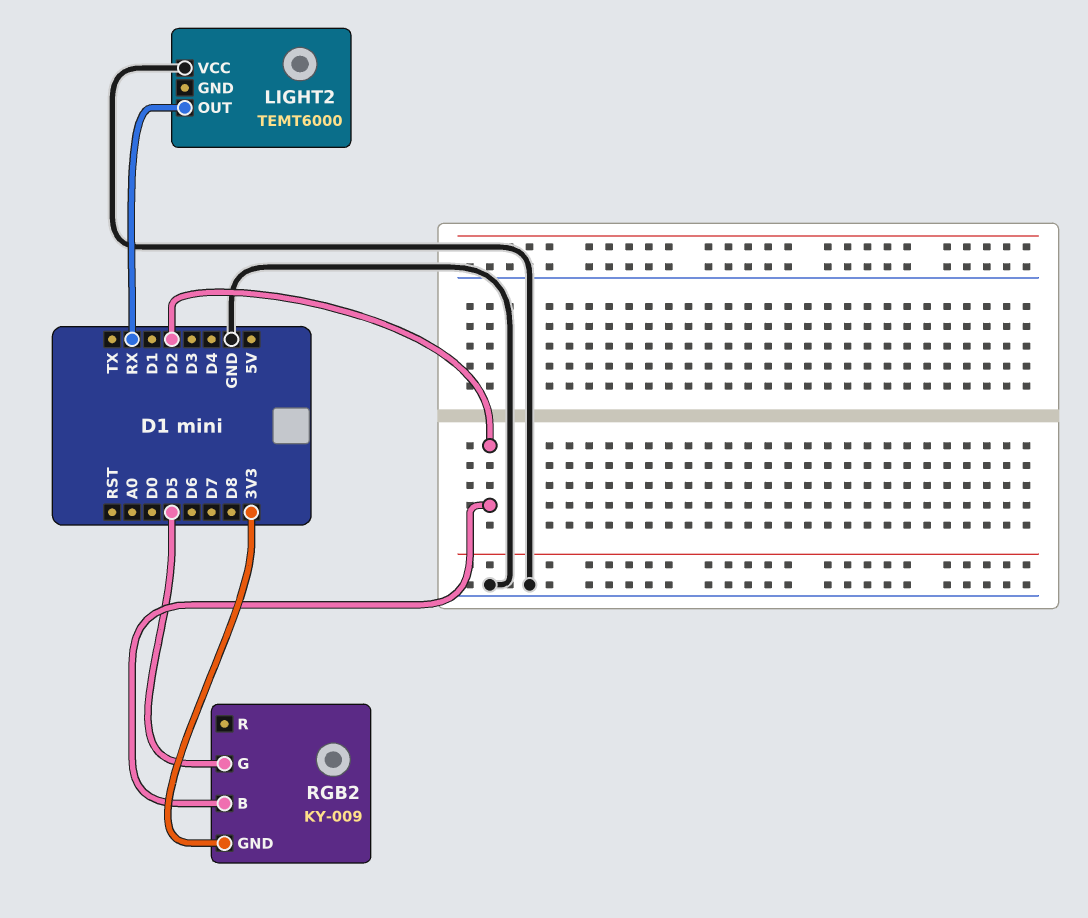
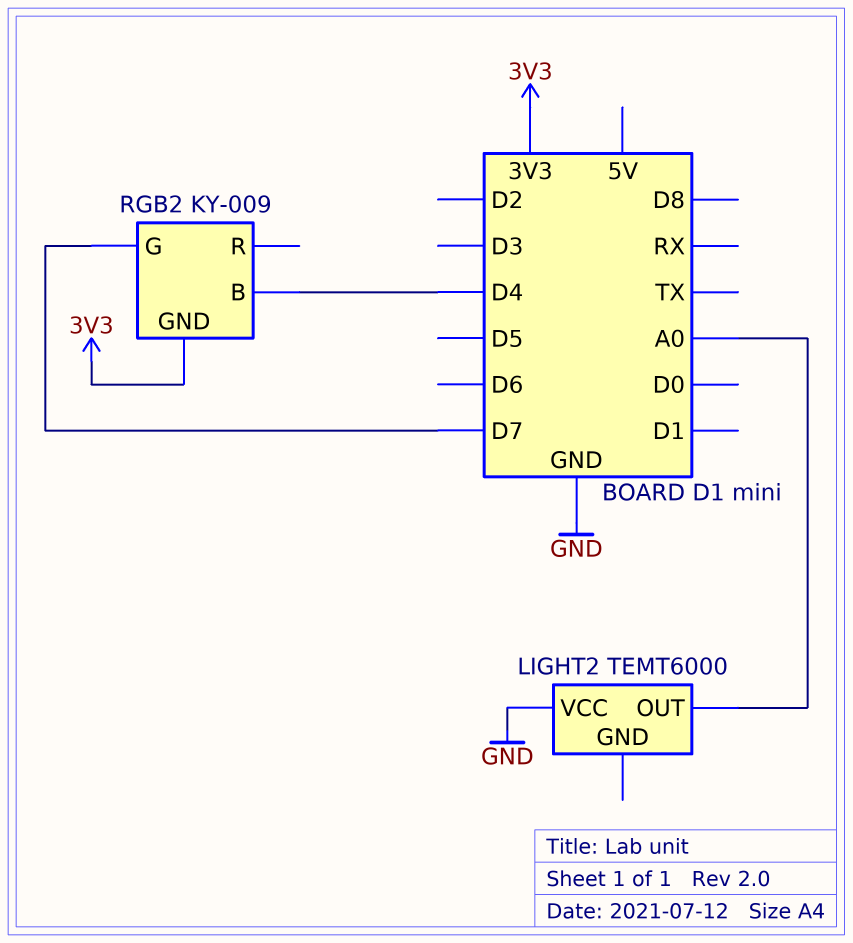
LIGHT2 pin OUT: RX -> A0
RGB2 pin B: D2 -> D4
RGB2 pin G: D5 -> D7

